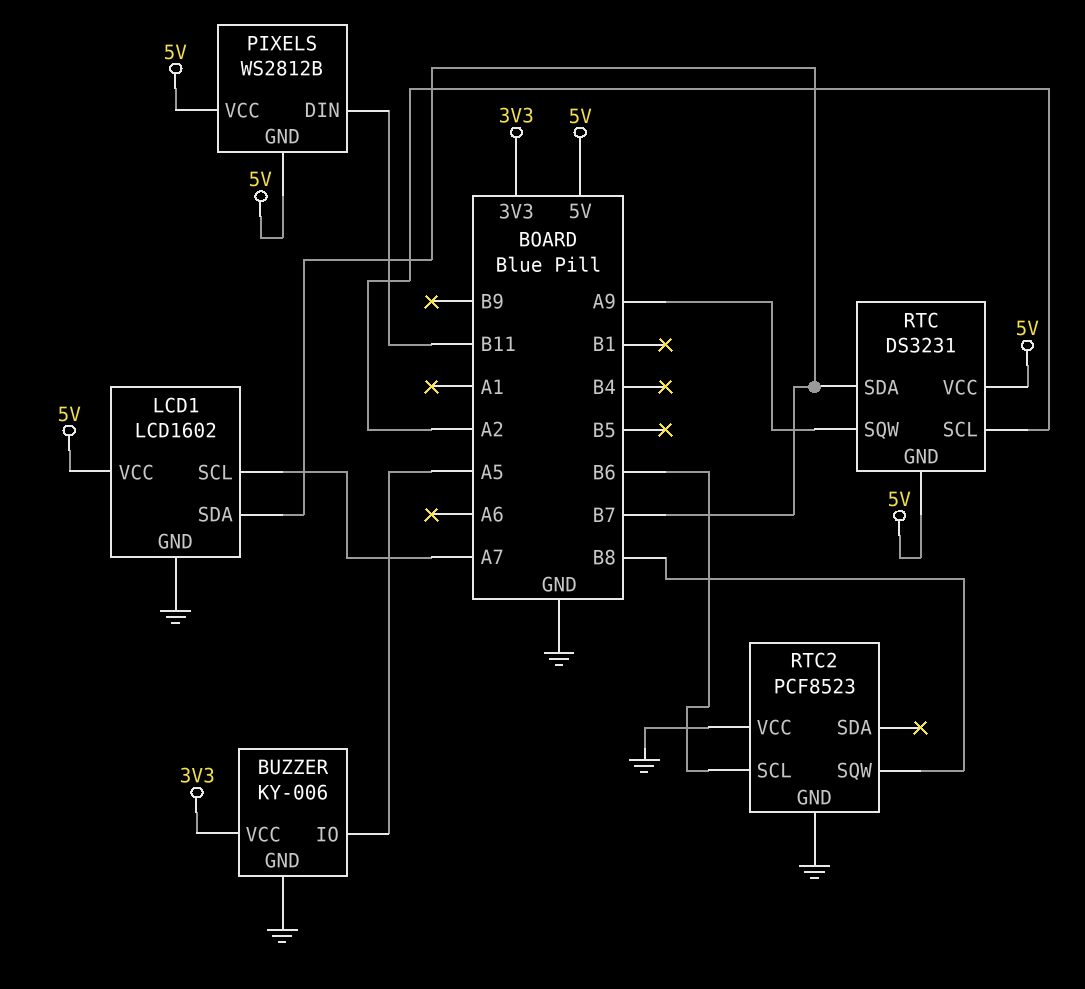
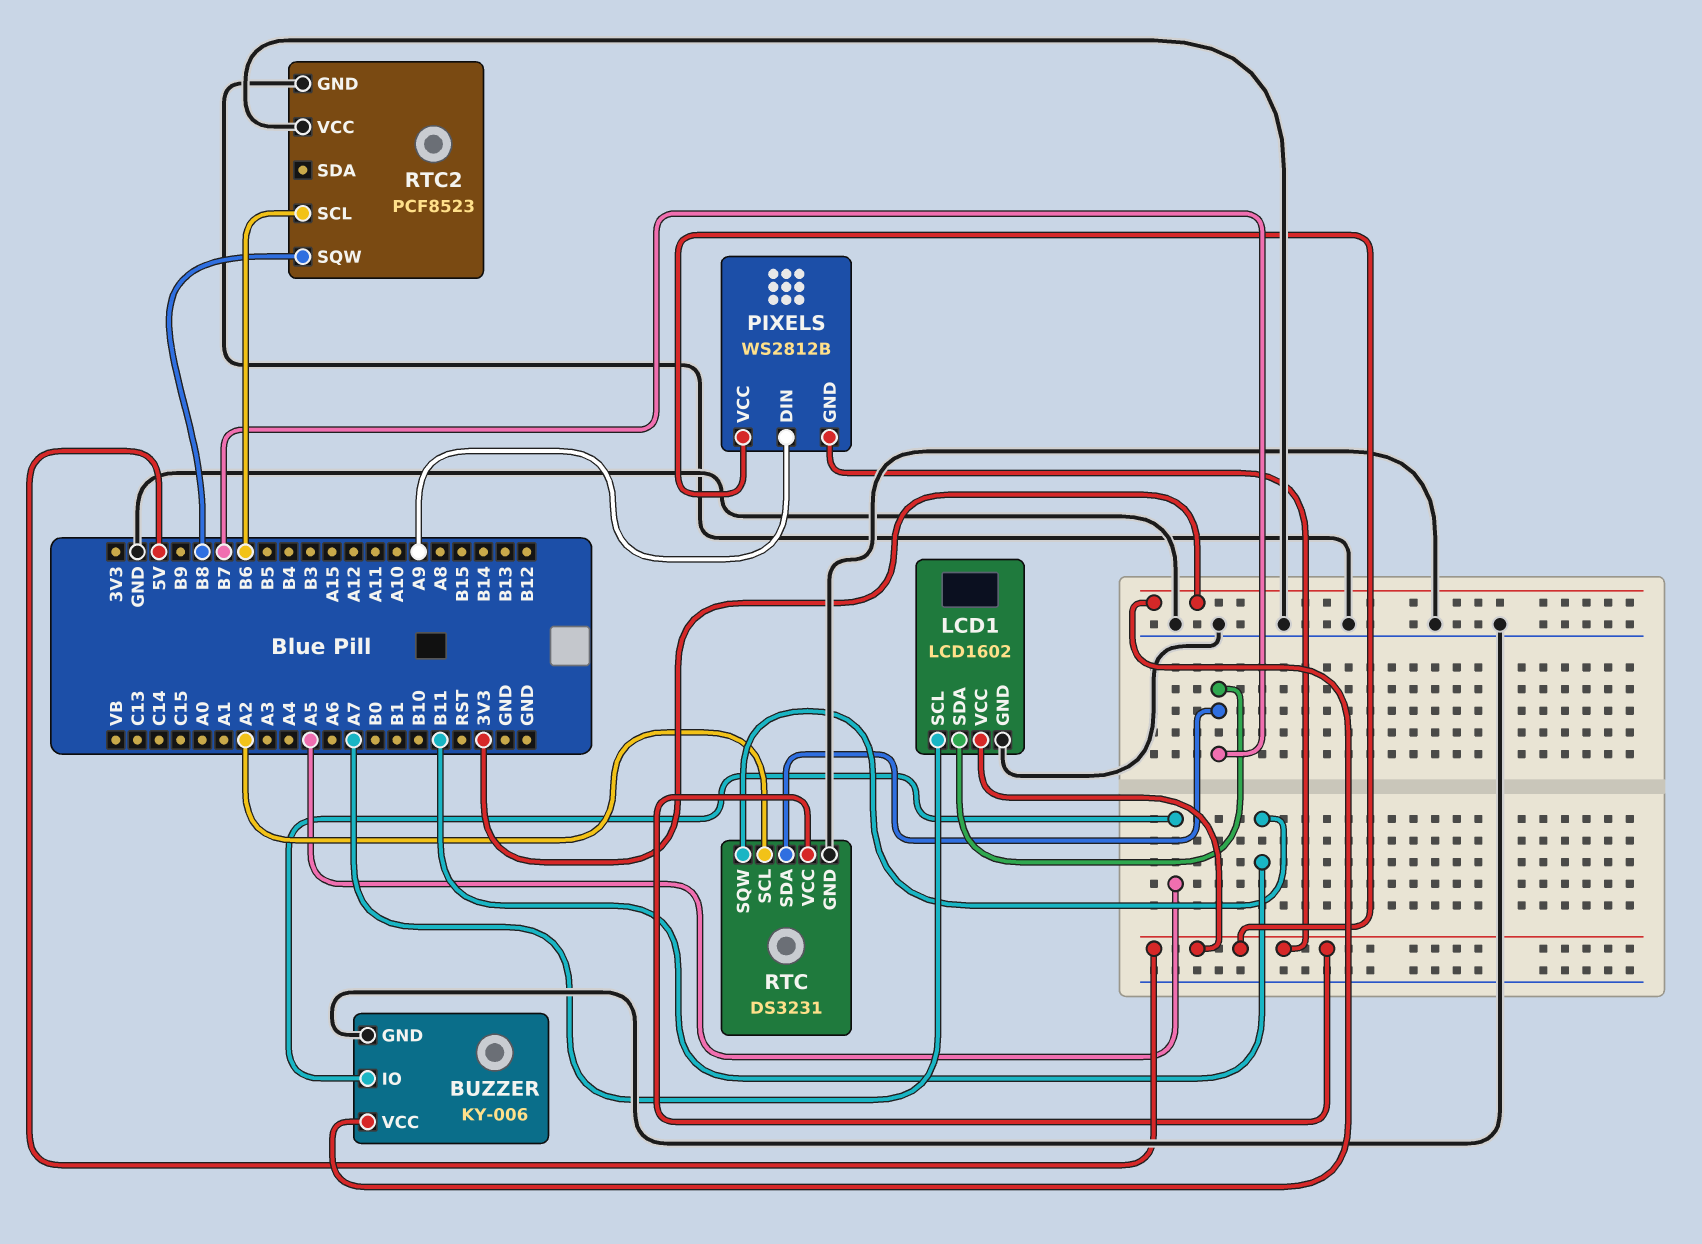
PIXELS pin DIN: B11 -> A9
RTC pin GND: 5V -> GND
RTC pin SQW: A9 -> B11

